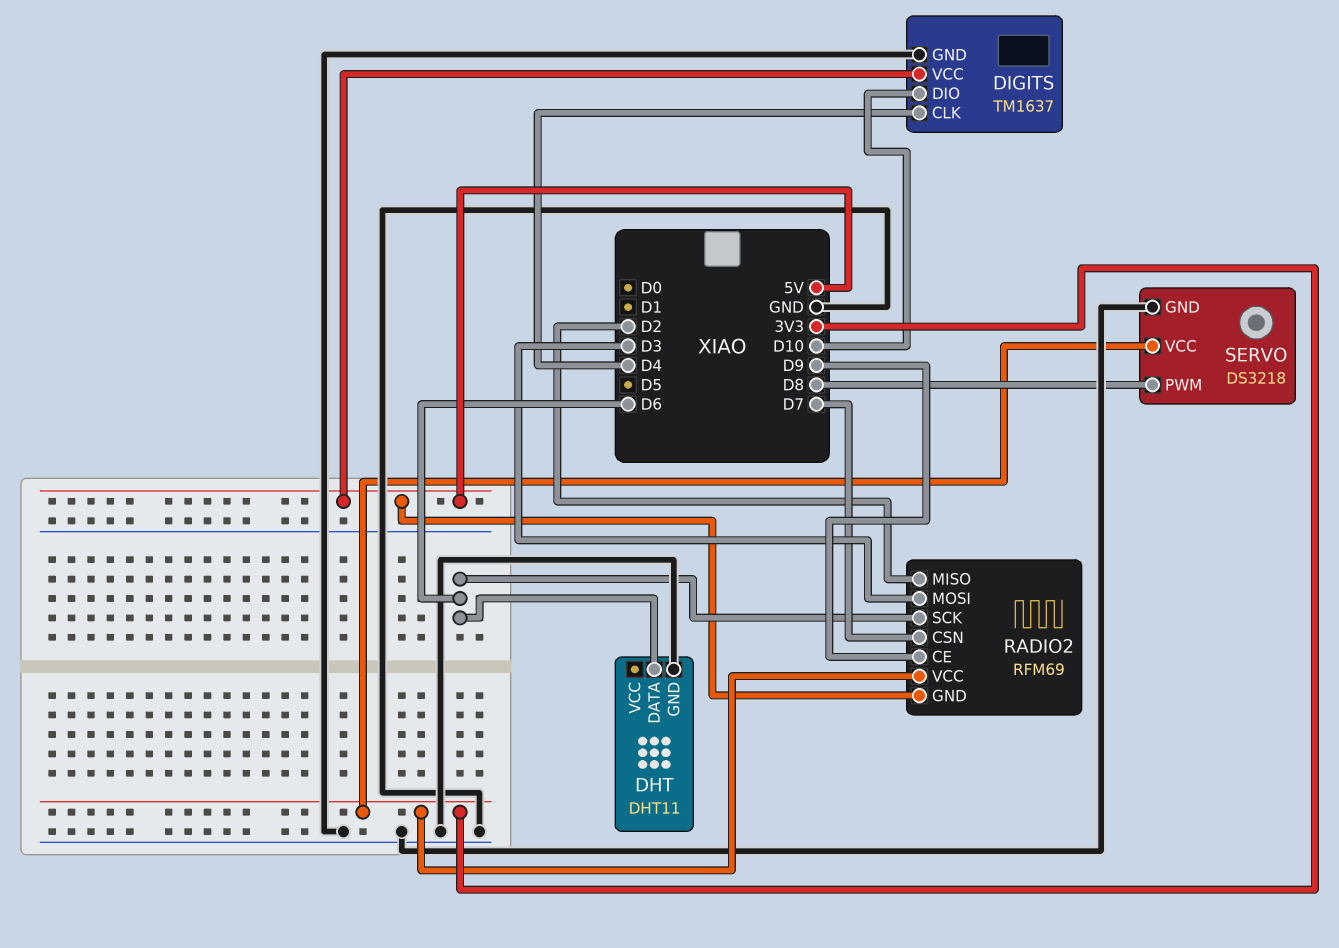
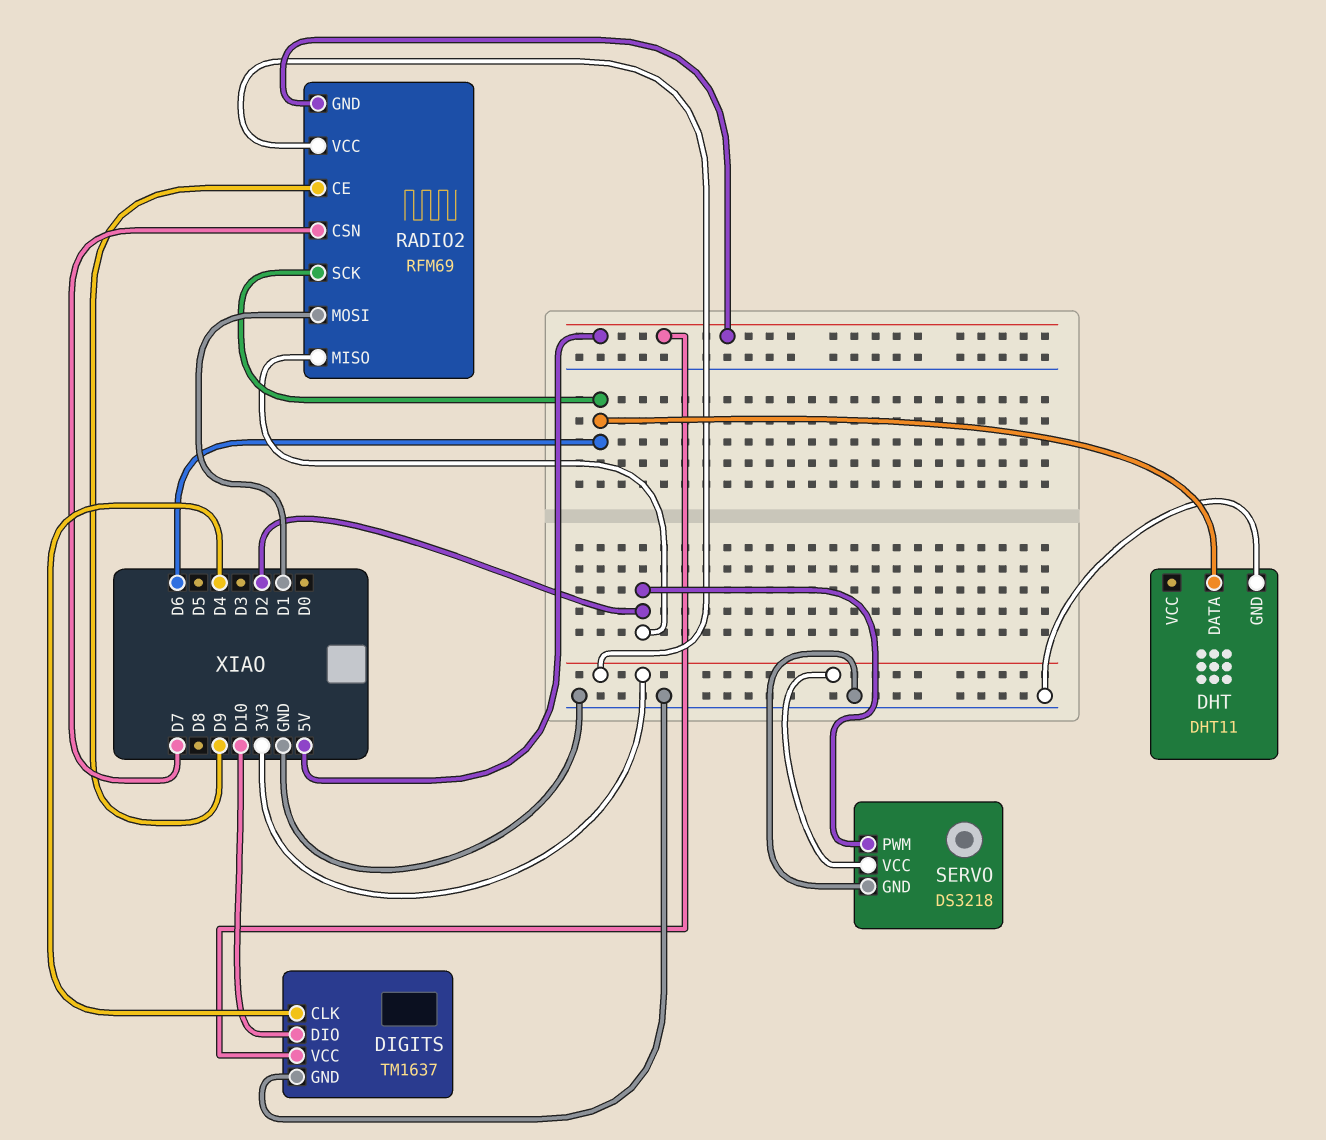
RADIO2 pin MOSI: D3 -> D1
SERVO pin PWM: D8 -> D2

